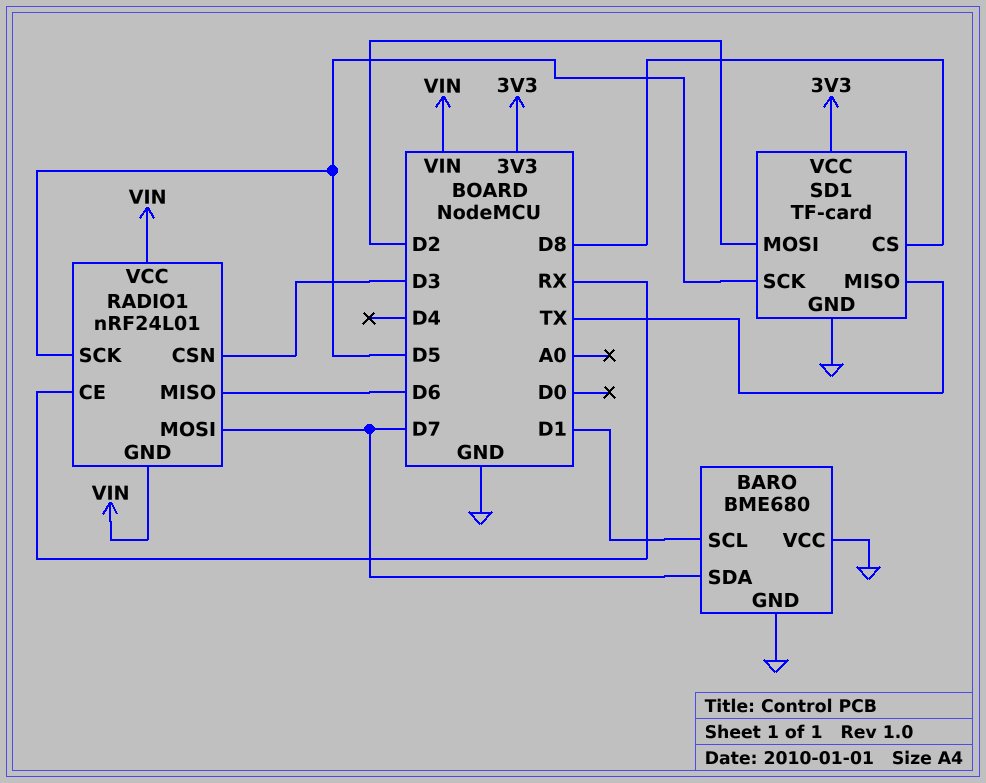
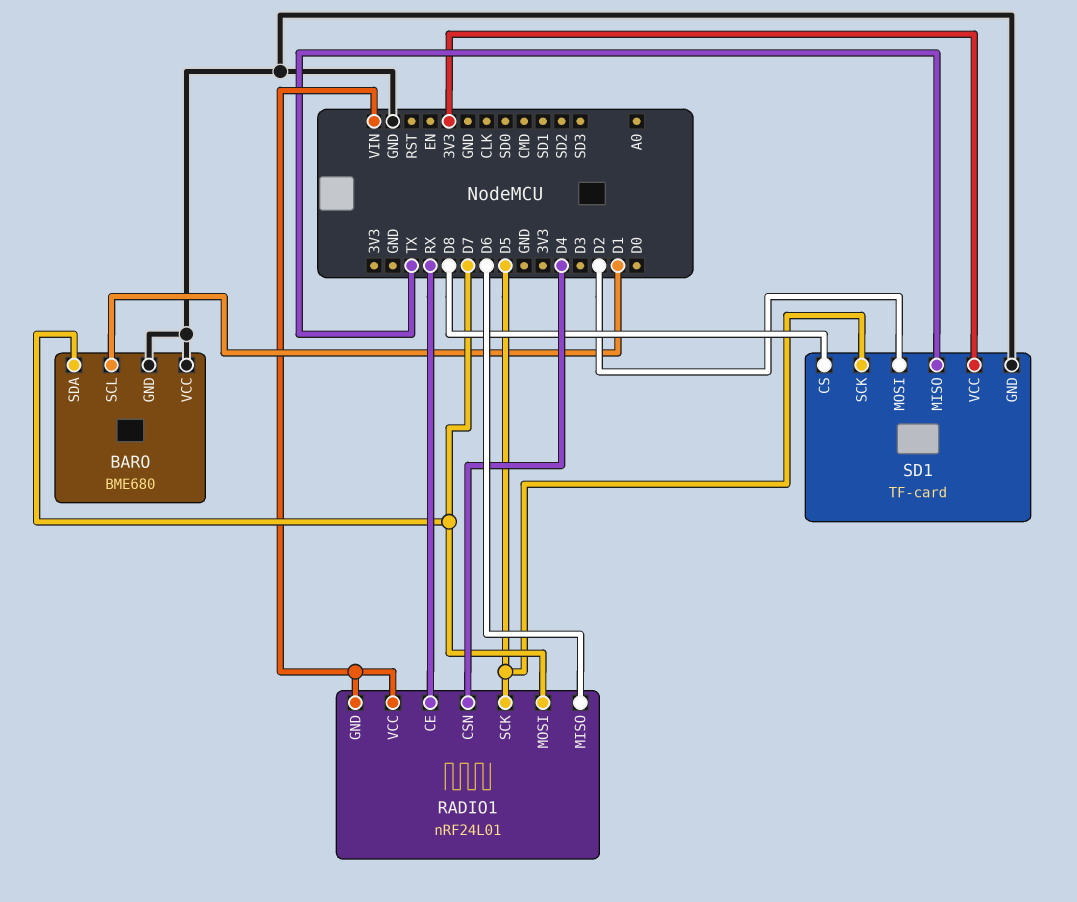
RADIO1 pin CSN: D3 -> D4

